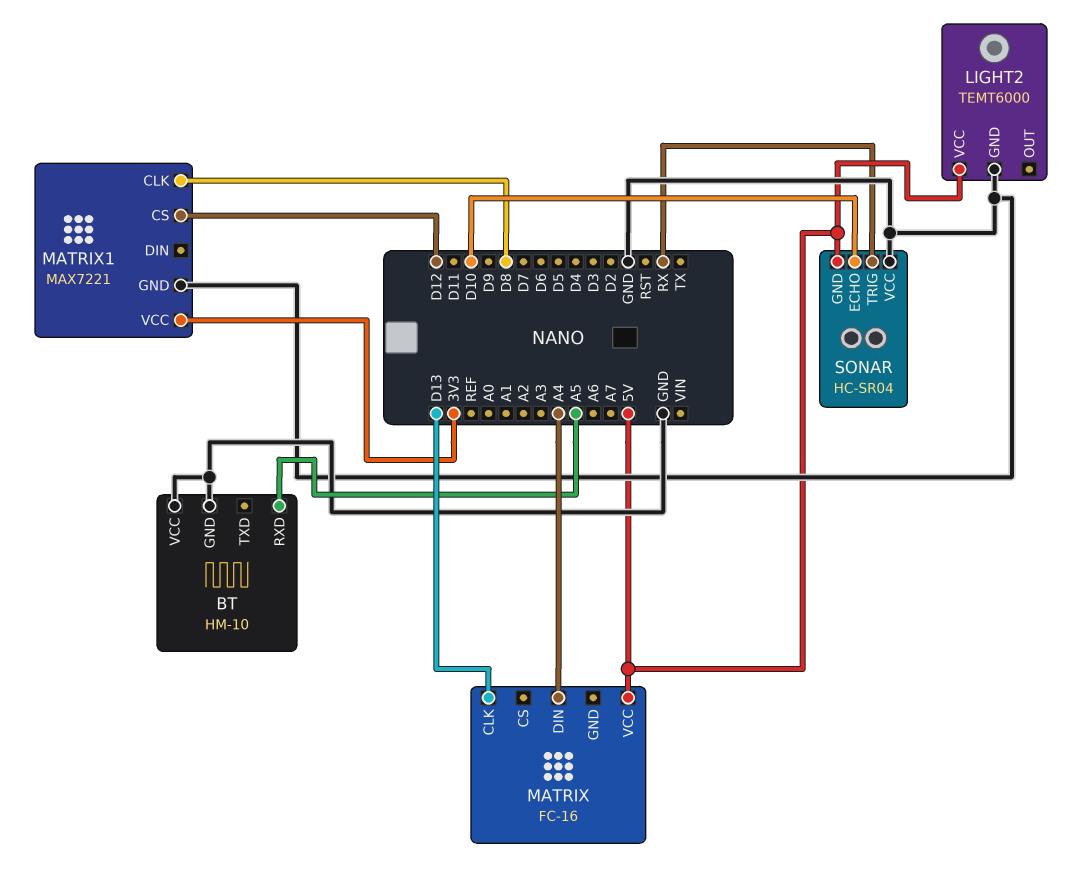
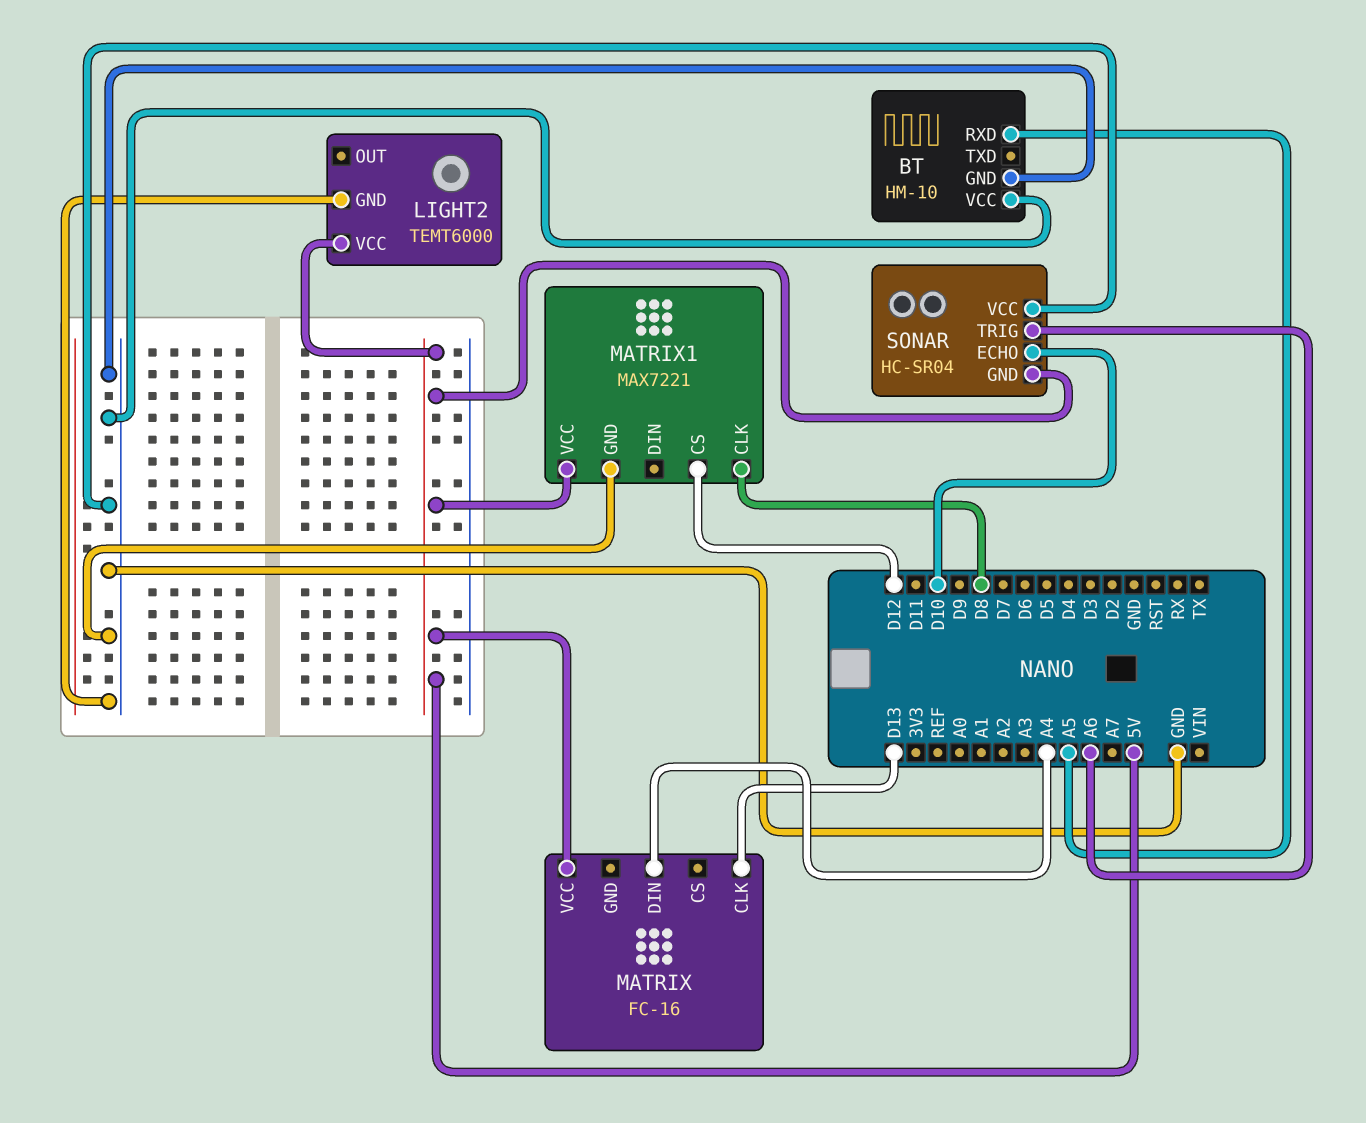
MATRIX1 pin VCC: 3V3 -> 5V
SONAR pin TRIG: RX -> A6

